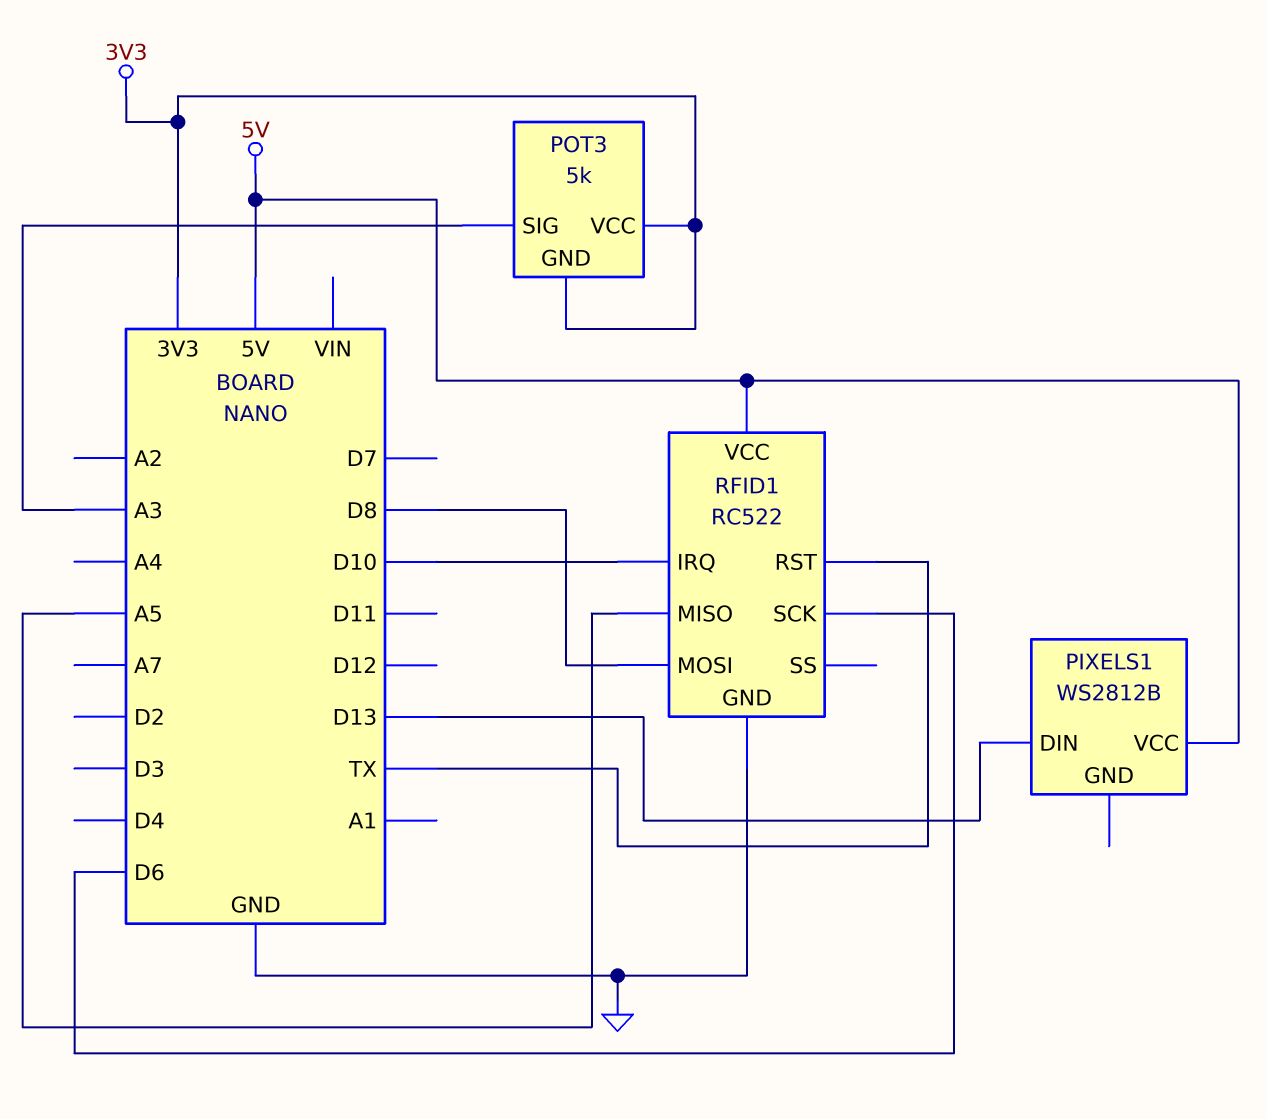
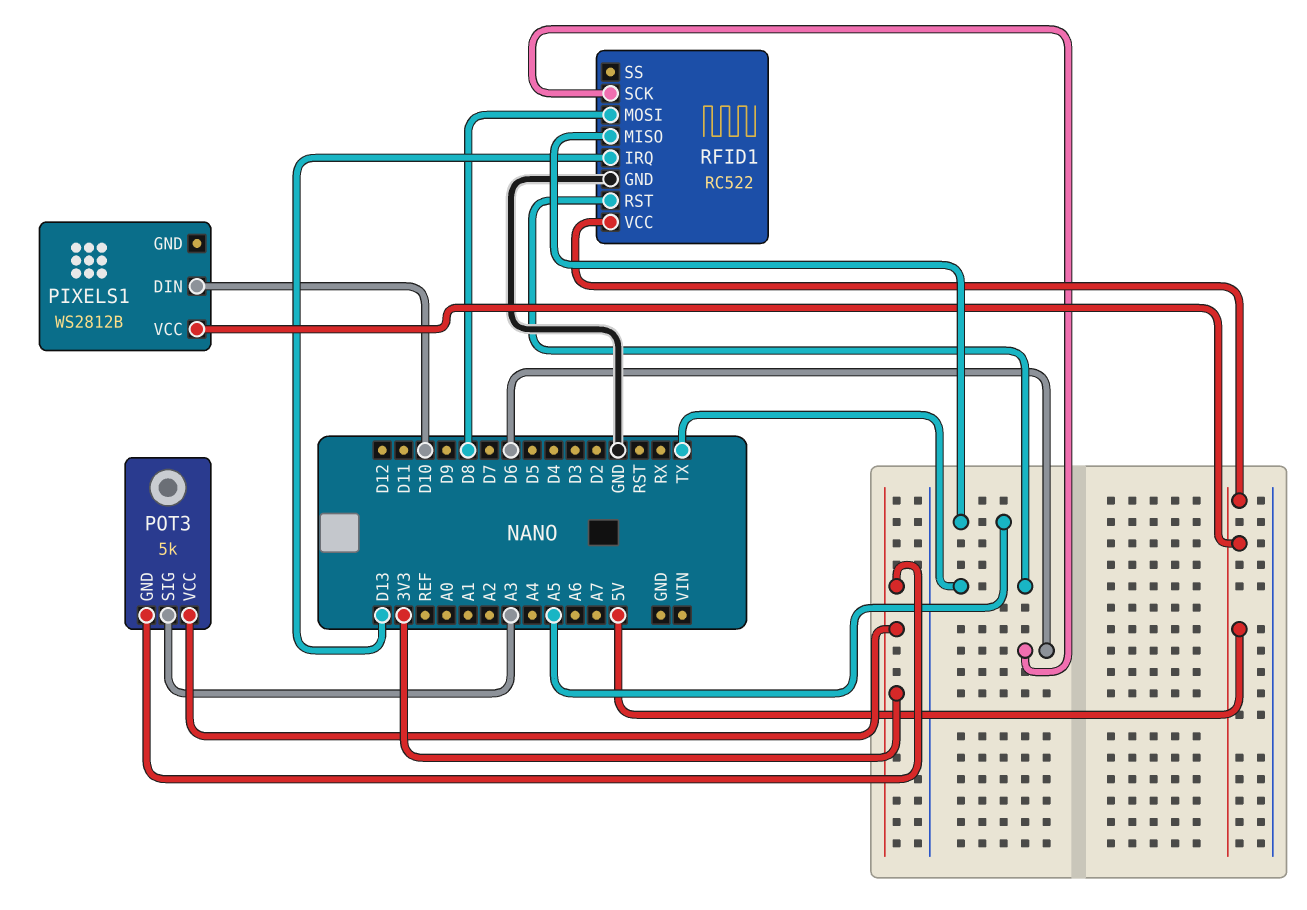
PIXELS1 pin DIN: D13 -> D10
RFID1 pin IRQ: D10 -> D13

